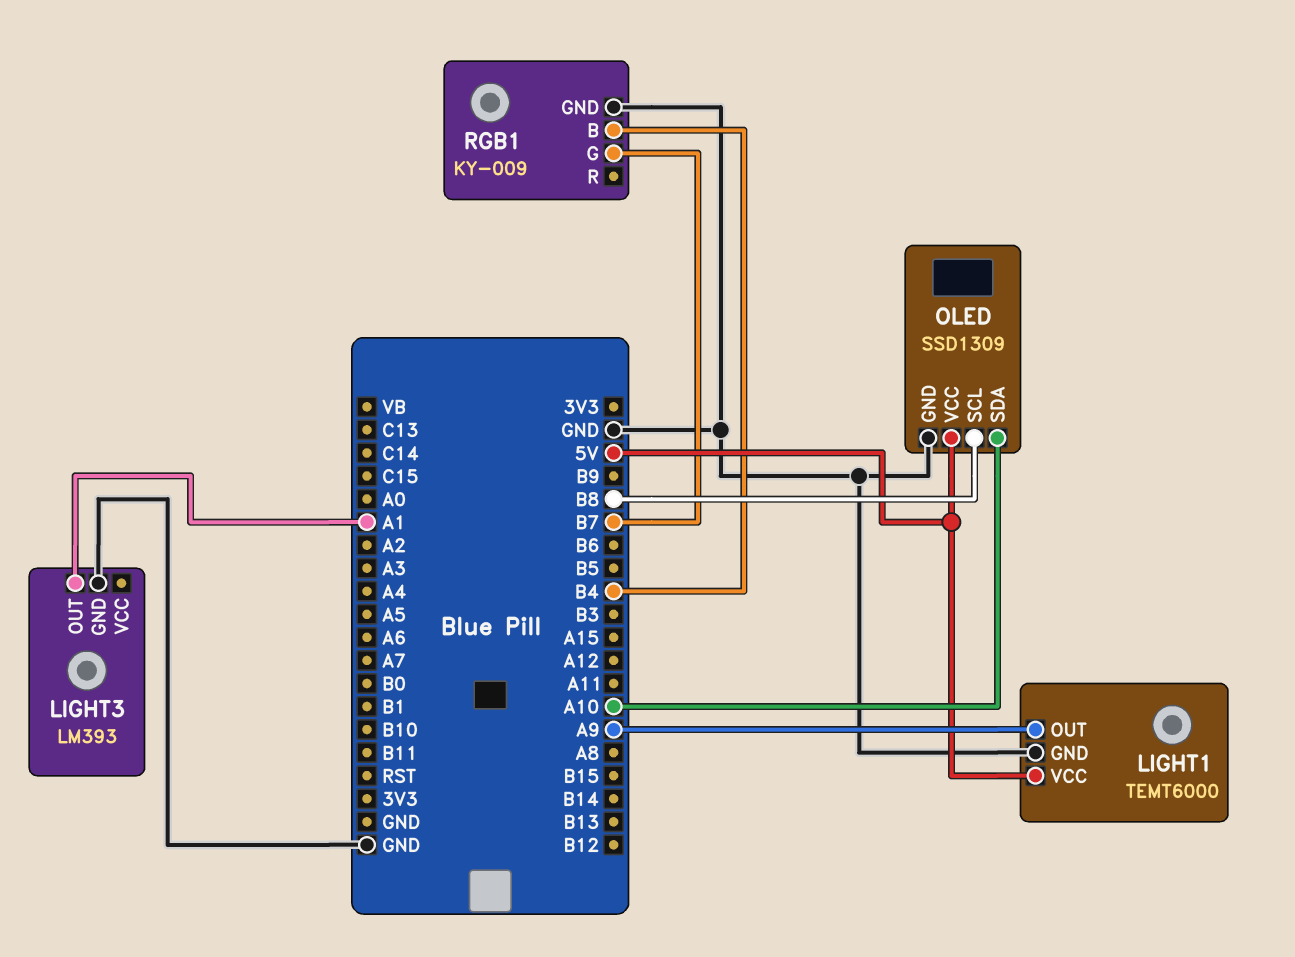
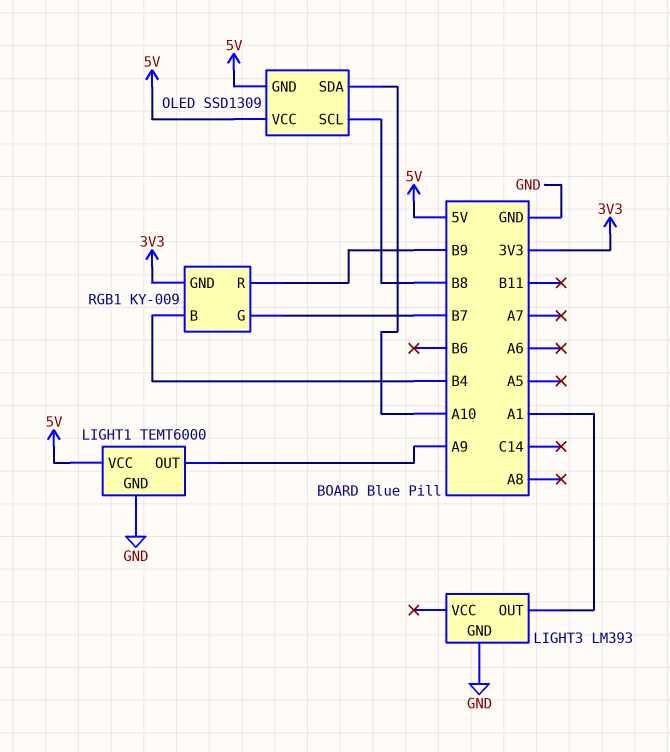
OLED pin GND: GND -> 5V
RGB1 pin GND: GND -> 3V3
RGB1 pin R: none -> B9

